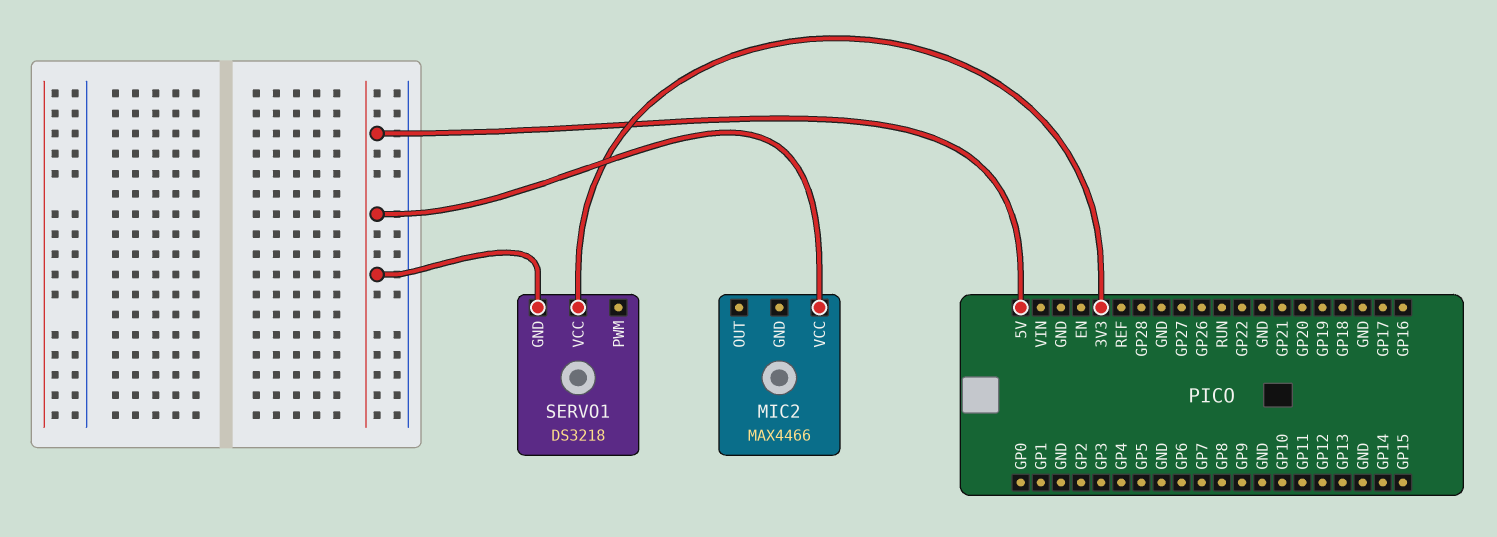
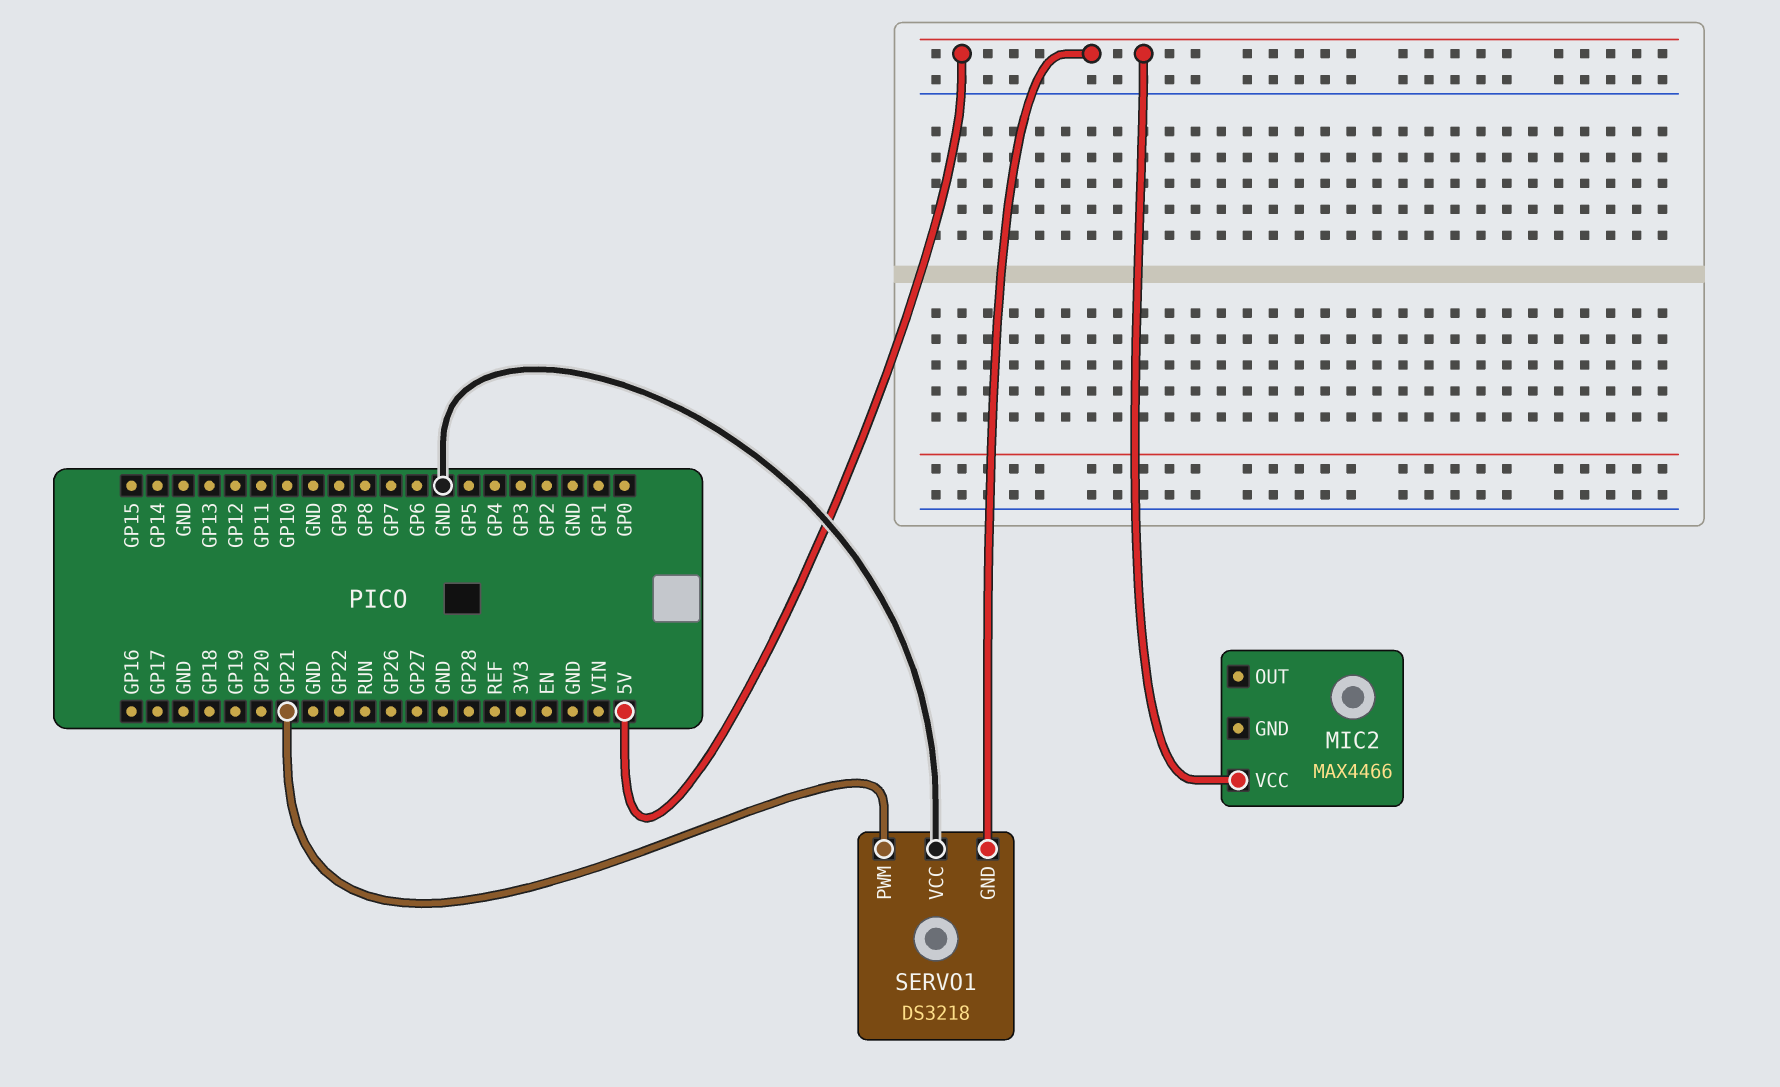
SERVO1 pin PWM: none -> GP21
SERVO1 pin VCC: 3V3 -> GND

